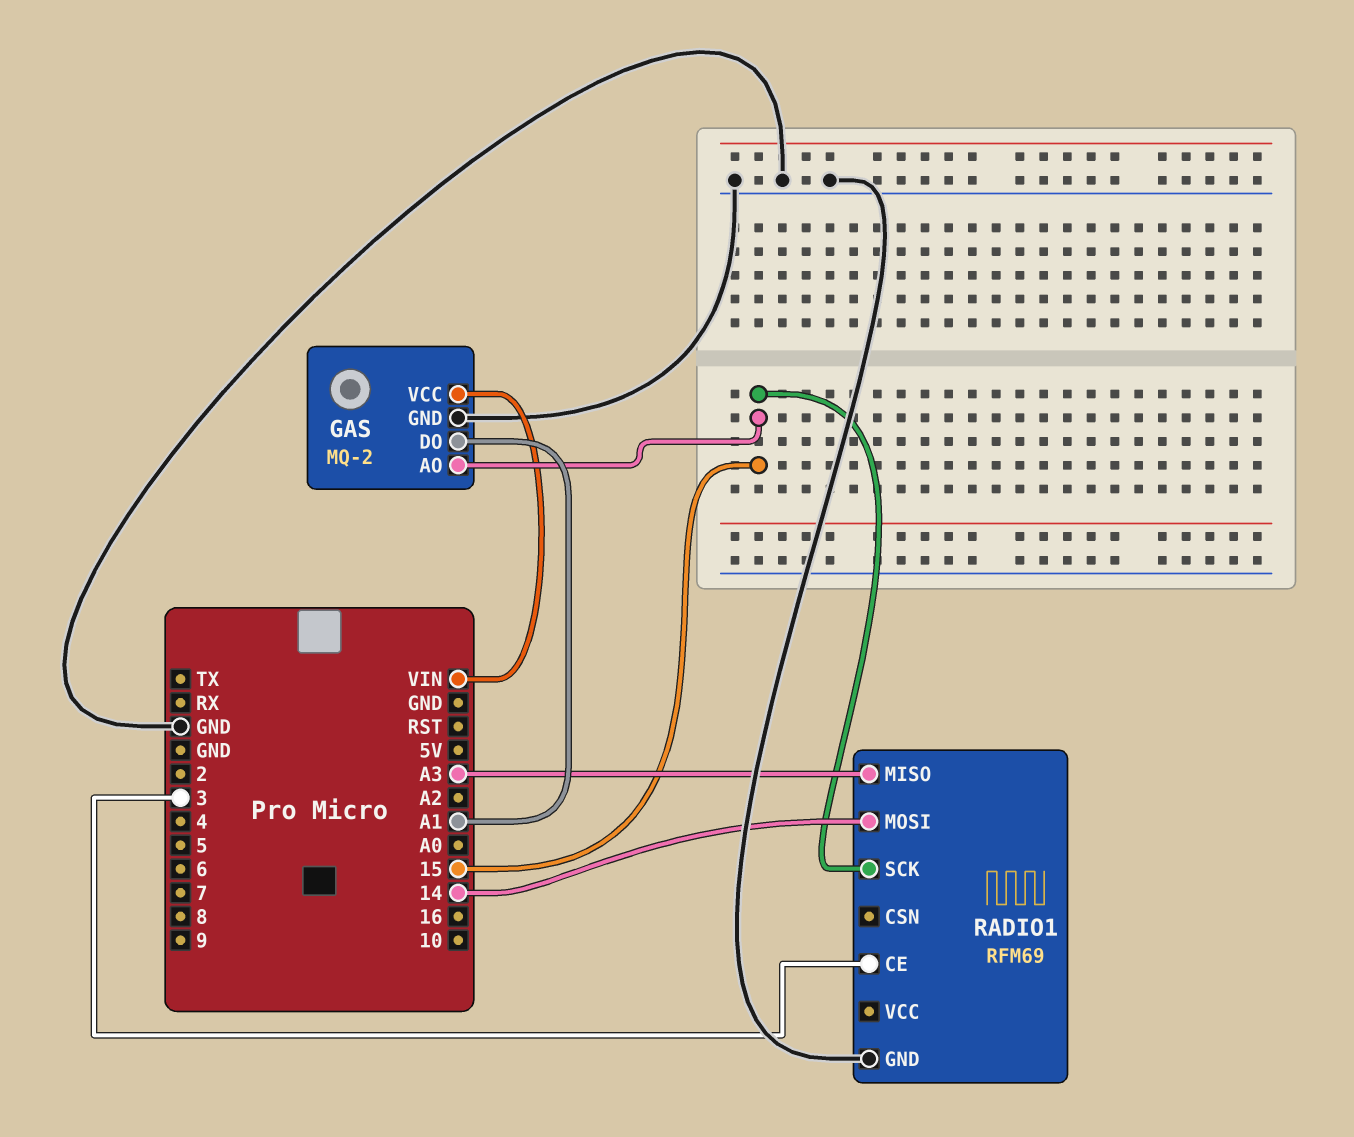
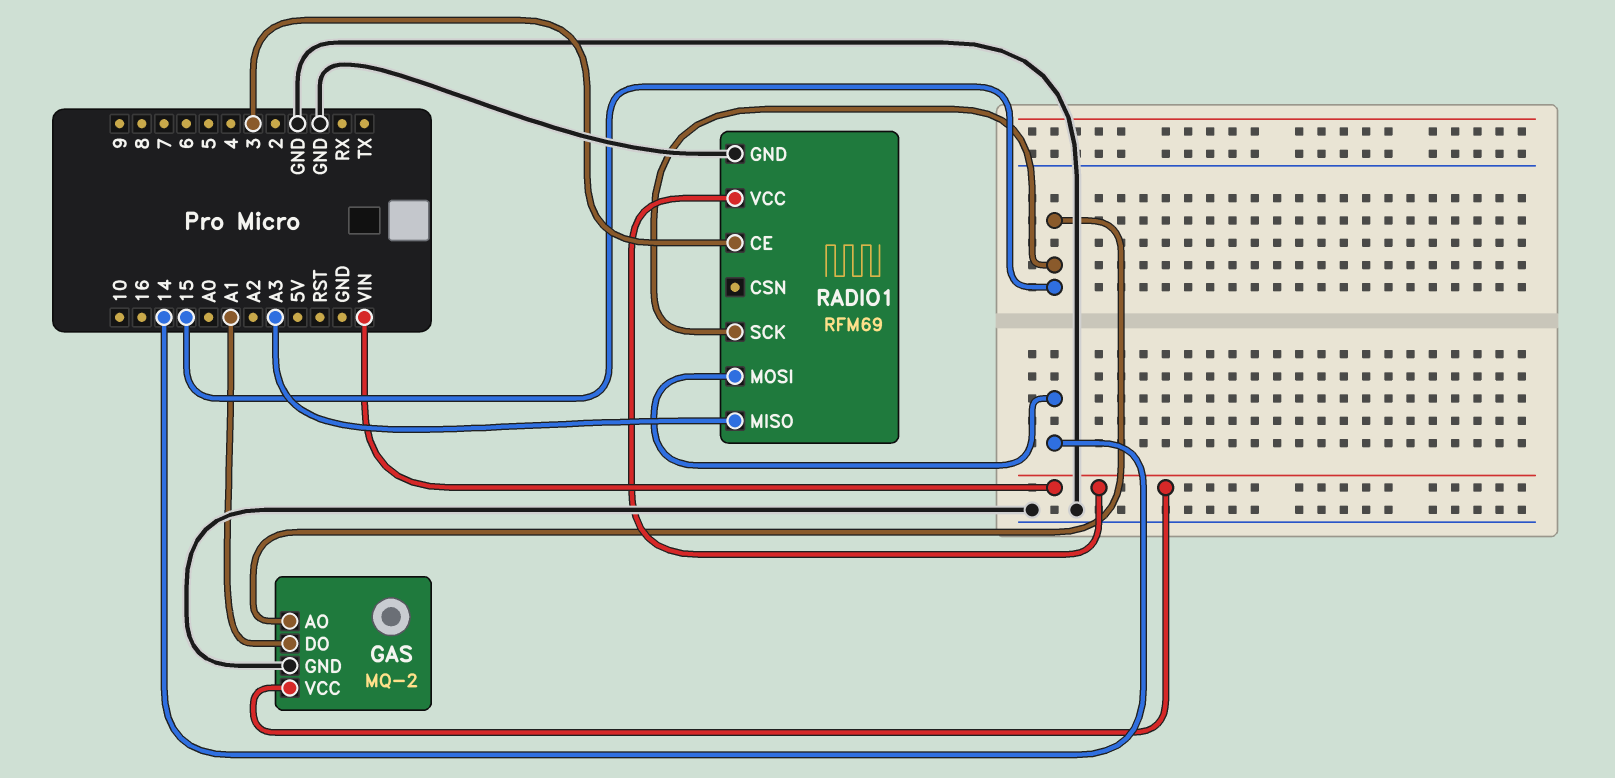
RADIO1 pin VCC: none -> VIN

